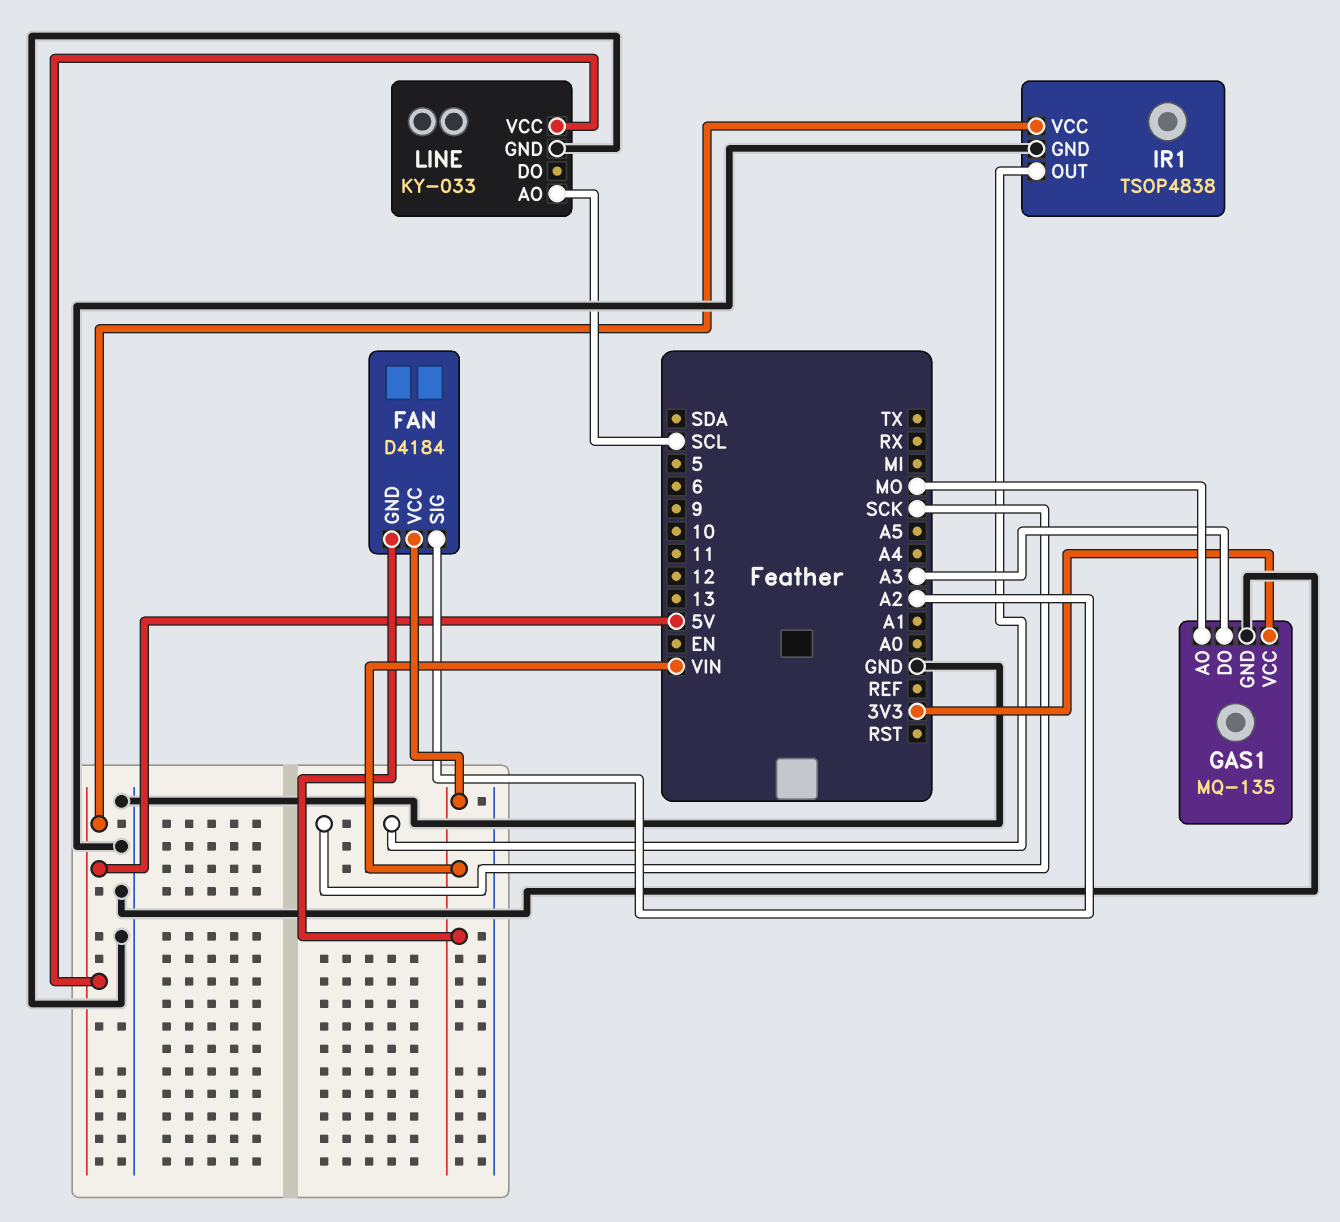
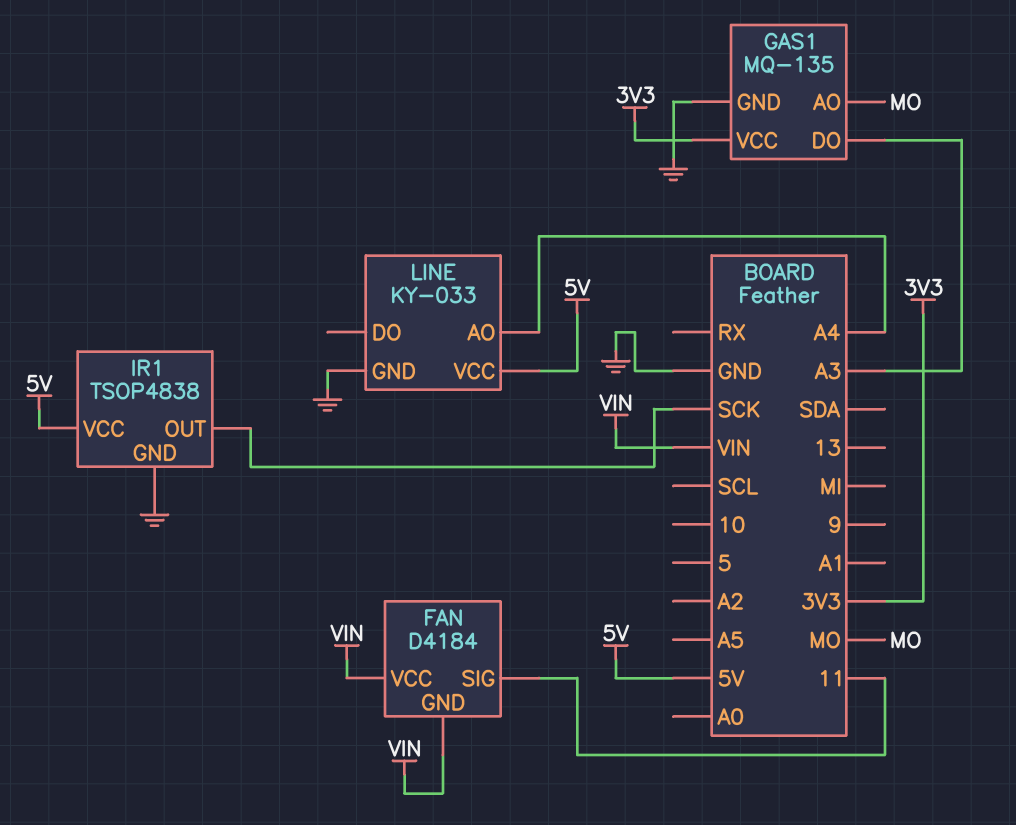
FAN pin SIG: A2 -> 11
LINE pin AO: SCL -> A4

